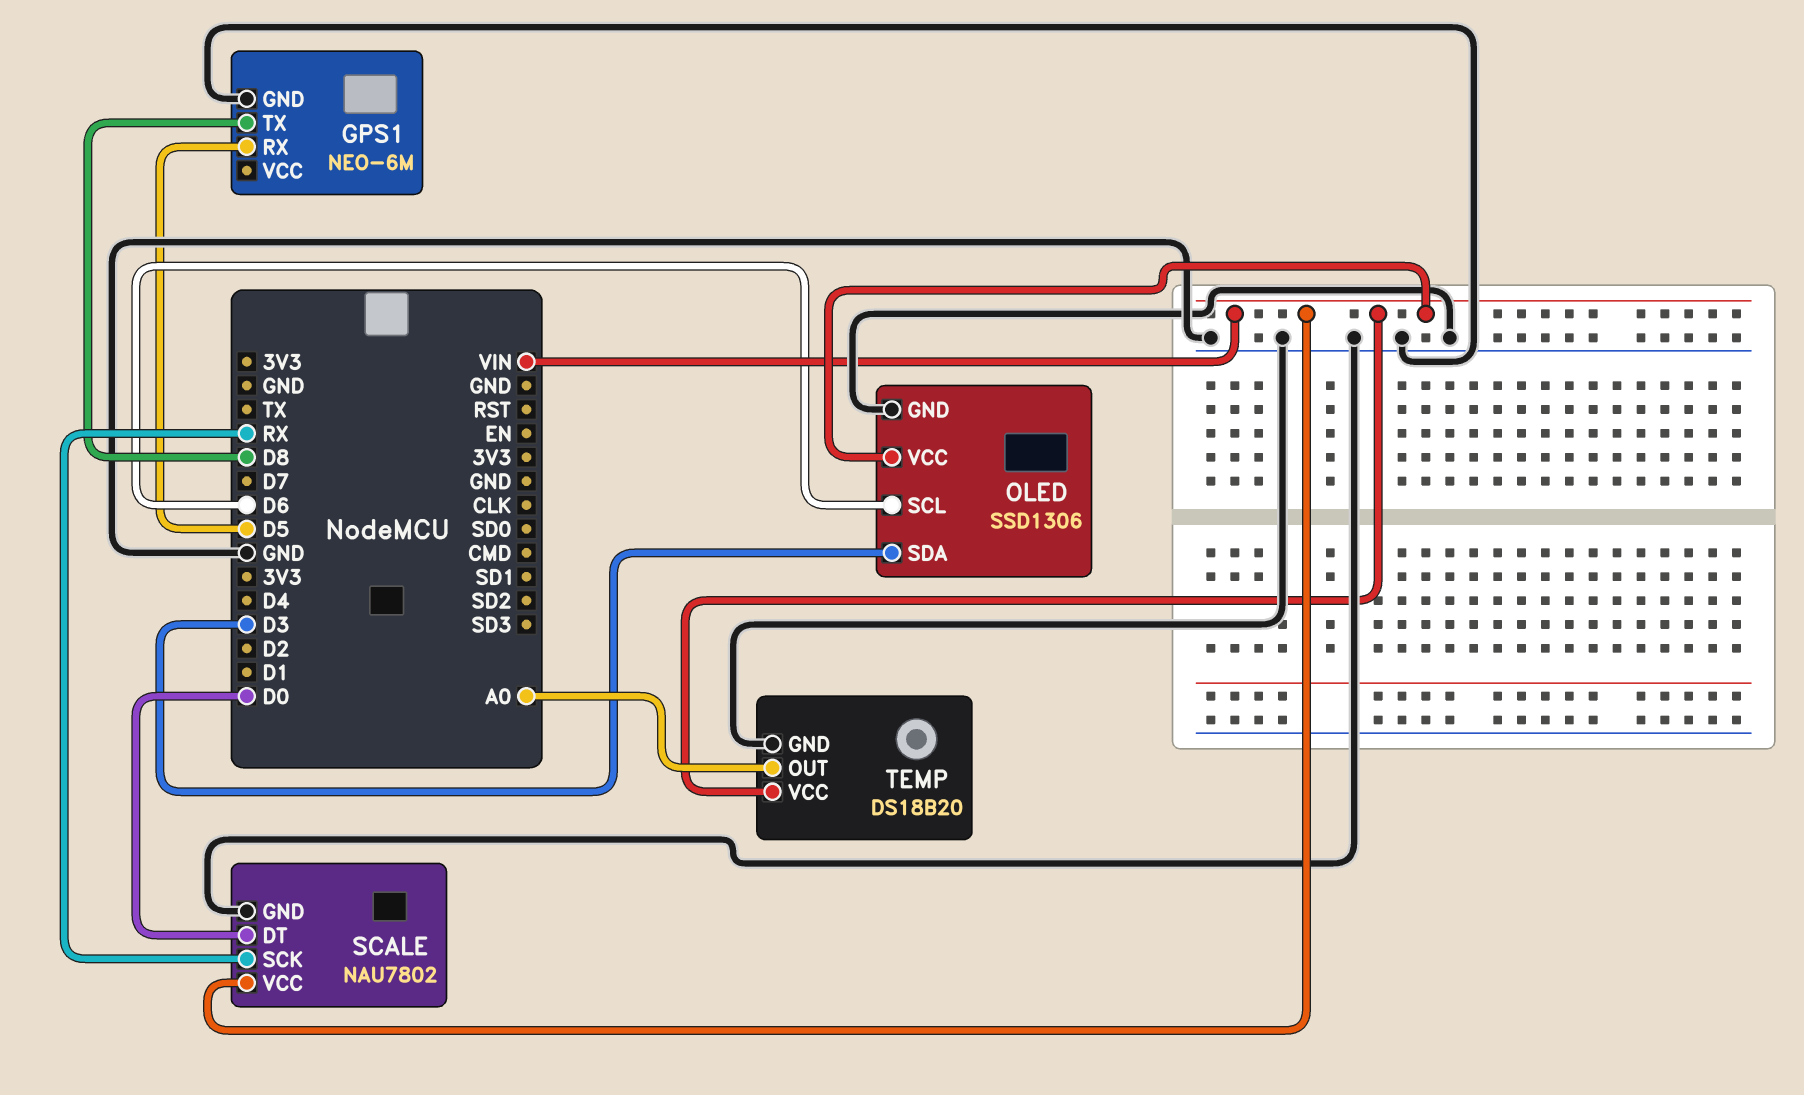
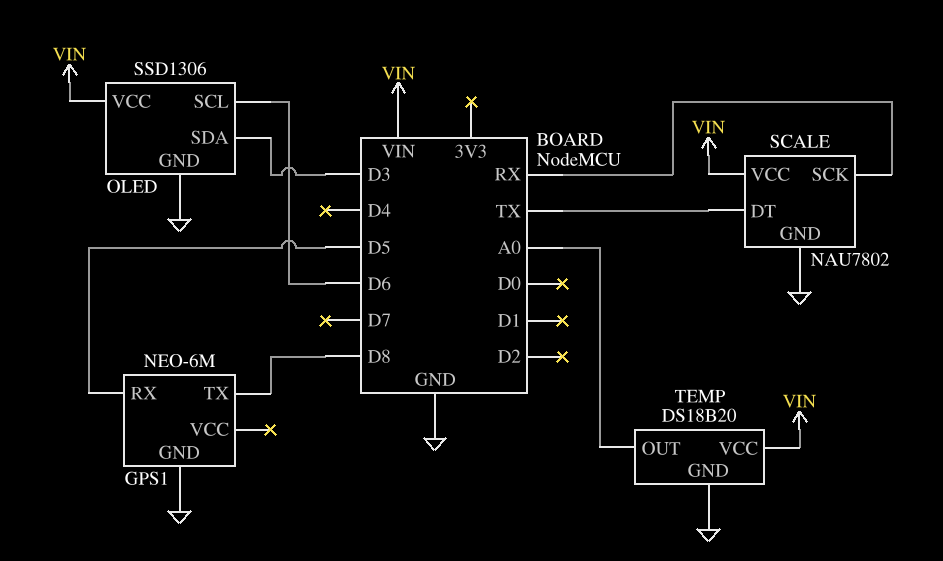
SCALE pin DT: D0 -> TX

